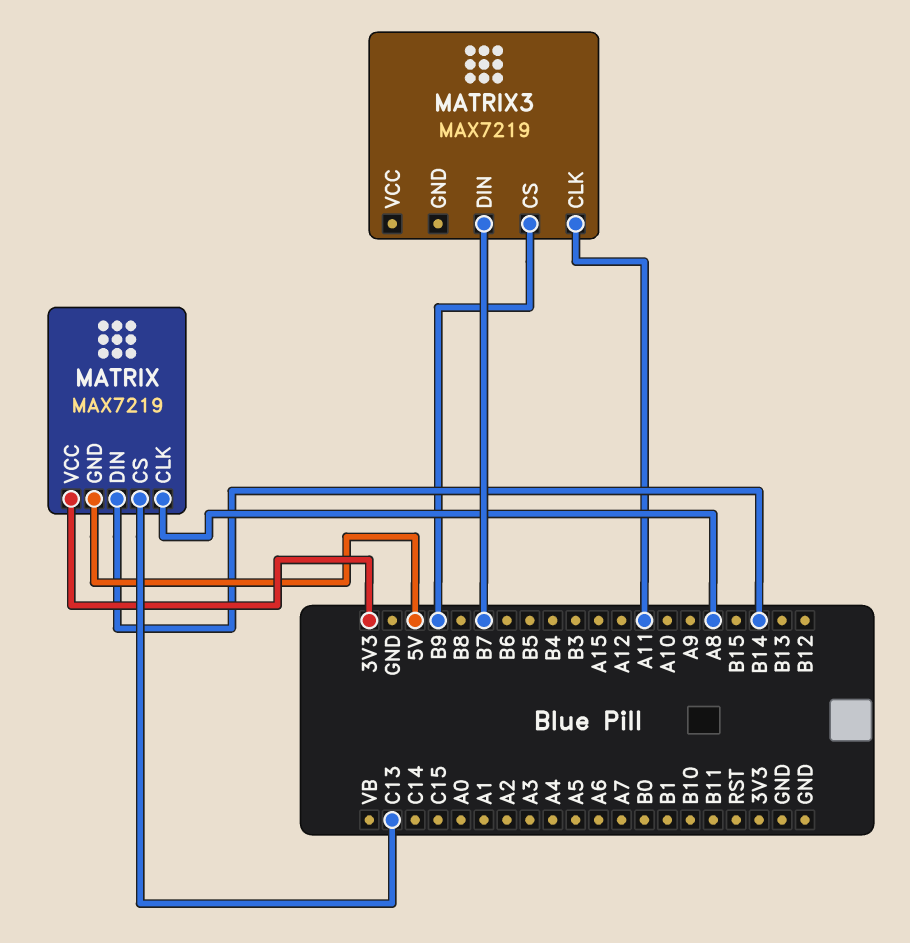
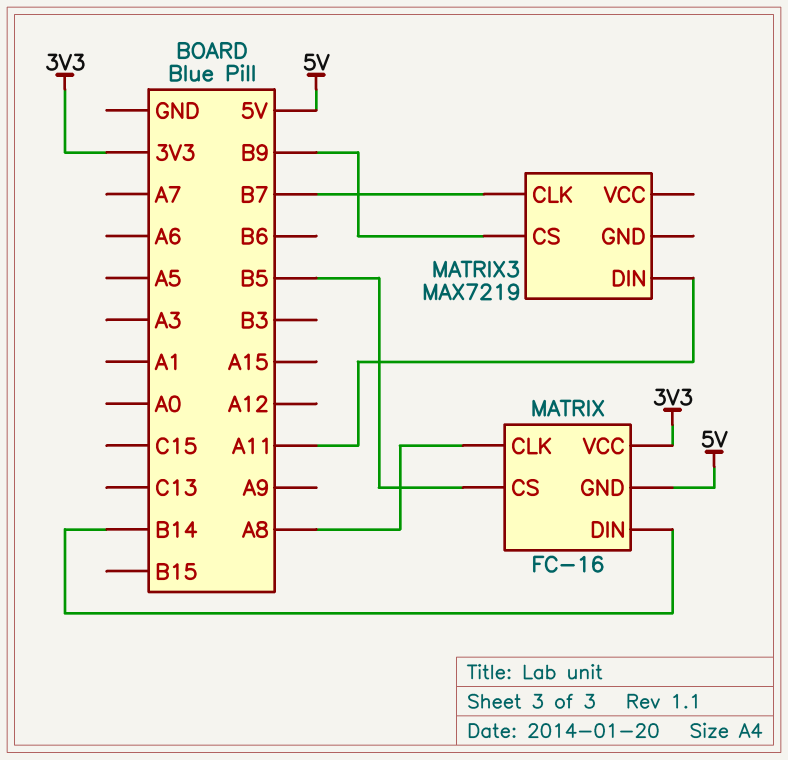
MATRIX: MAX7219 -> FC-16
MATRIX pin CS: C13 -> B5
MATRIX3 pin CLK: A11 -> B7
MATRIX3 pin DIN: B7 -> A11

